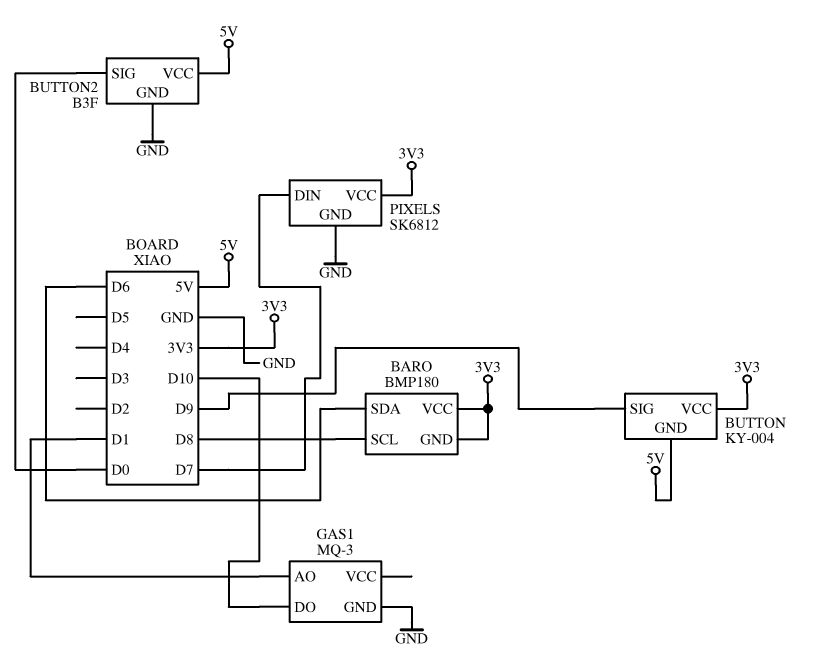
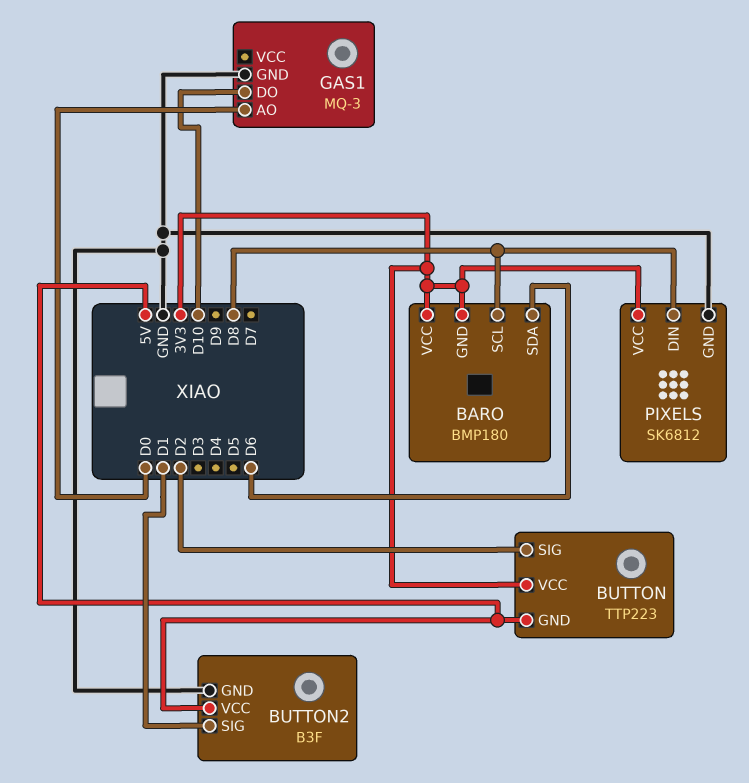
BUTTON: KY-004 -> TTP223
BUTTON pin SIG: D9 -> D2
BUTTON2 pin SIG: D0 -> D1
GAS1 pin AO: D1 -> D0
PIXELS pin DIN: D7 -> D8

